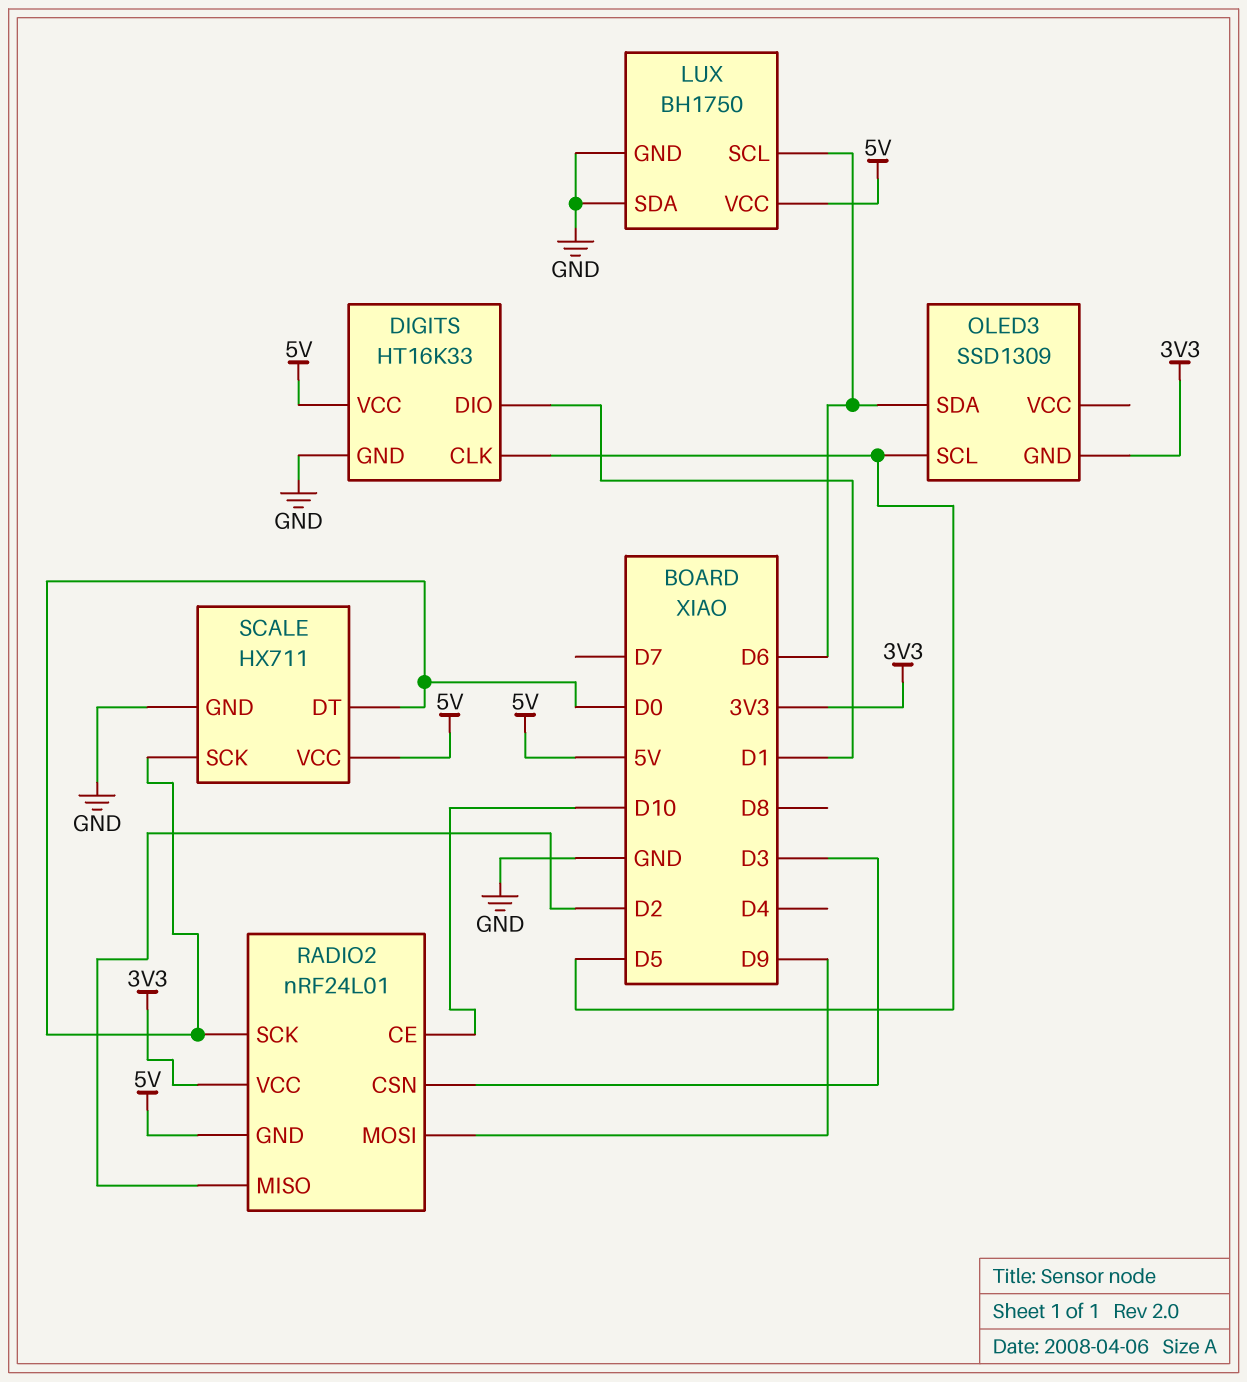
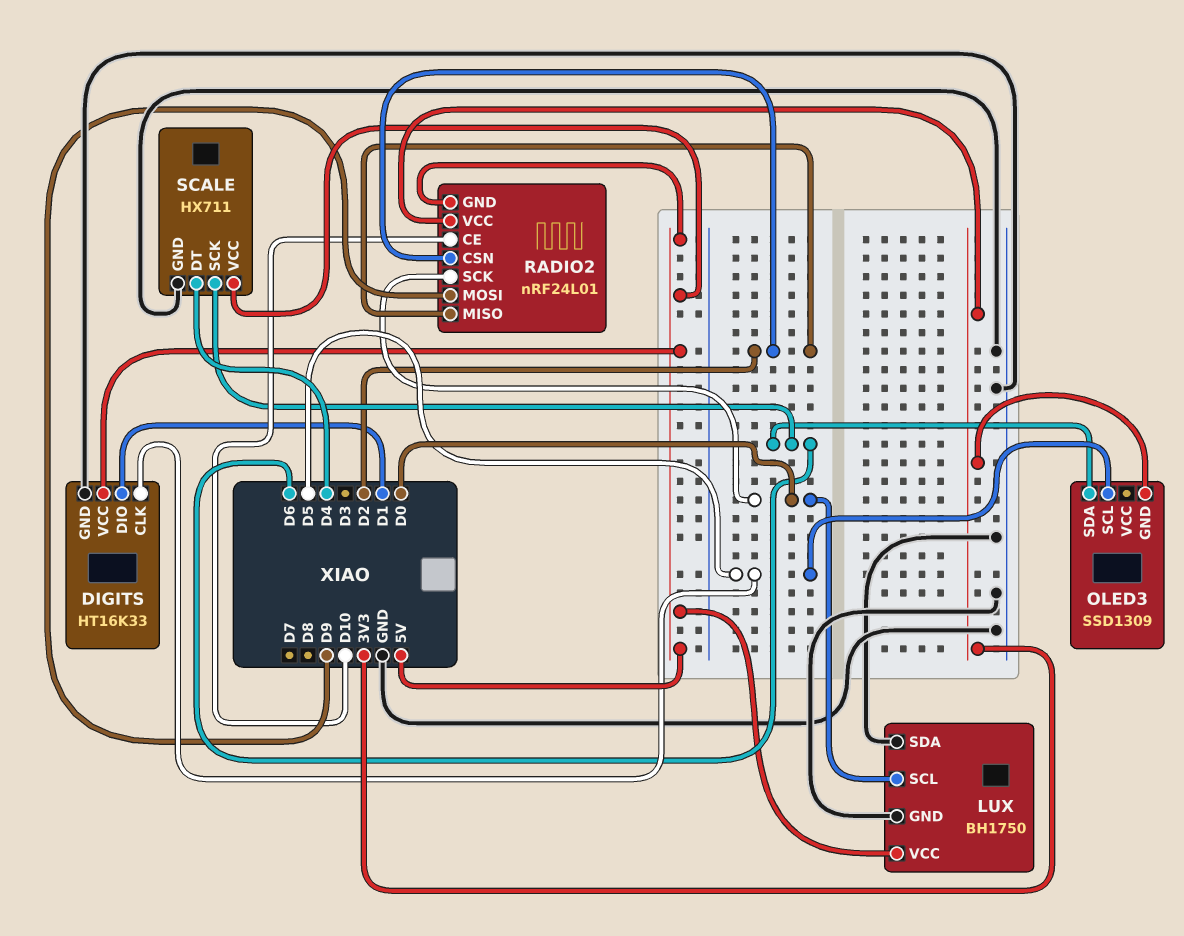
LUX pin SCL: D6 -> D0
RADIO2 pin CSN: D3 -> D2
SCALE pin DT: D0 -> D4
SCALE pin SCK: D0 -> D6

